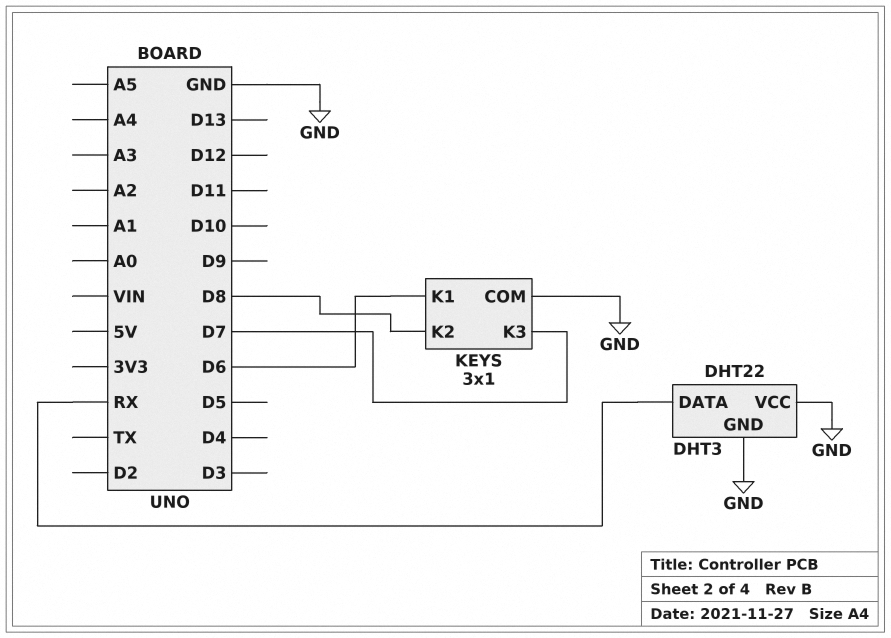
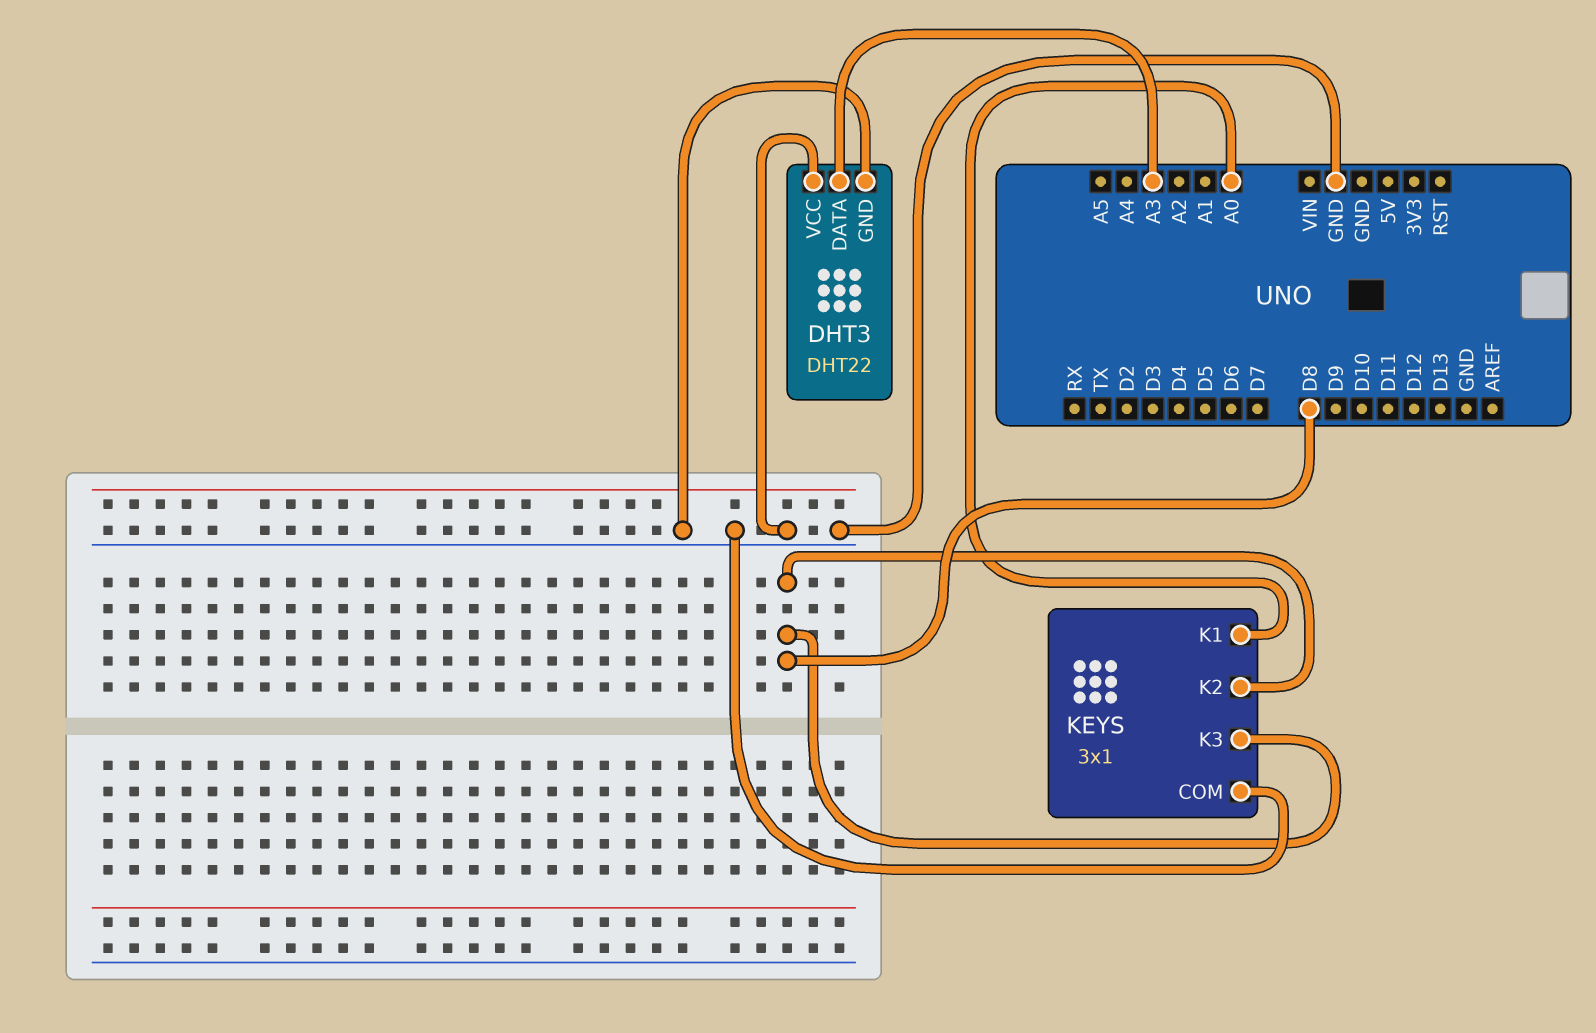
DHT3 pin DATA: RX -> A3
KEYS pin K1: D6 -> A0
KEYS pin K3: D7 -> D8

